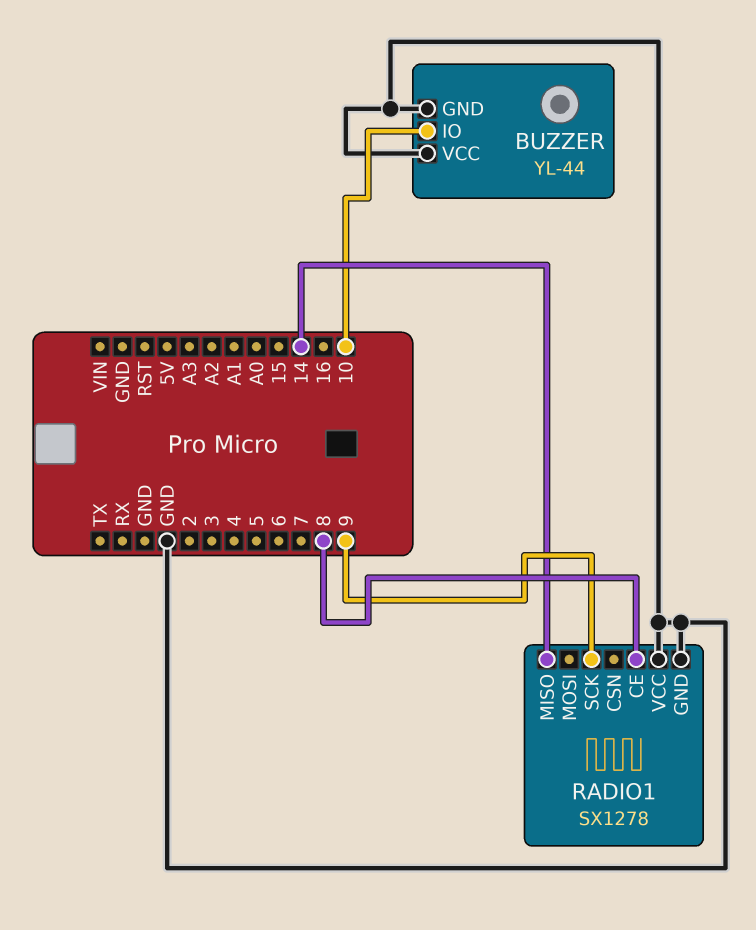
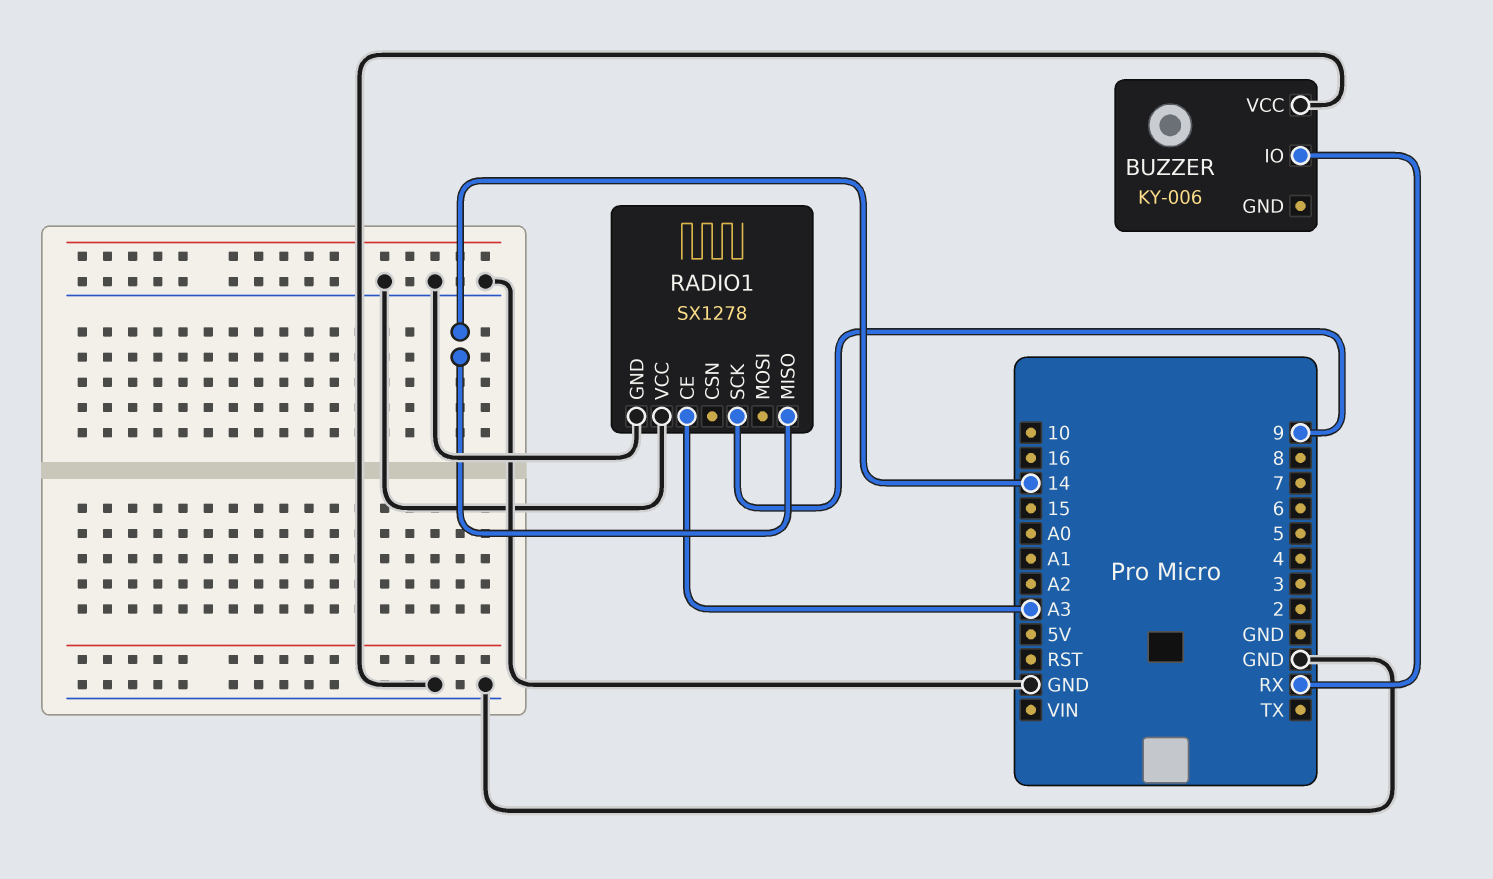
BUZZER: YL-44 -> KY-006
BUZZER pin GND: GND -> none
BUZZER pin IO: 10 -> RX
RADIO1 pin CE: 8 -> A3

